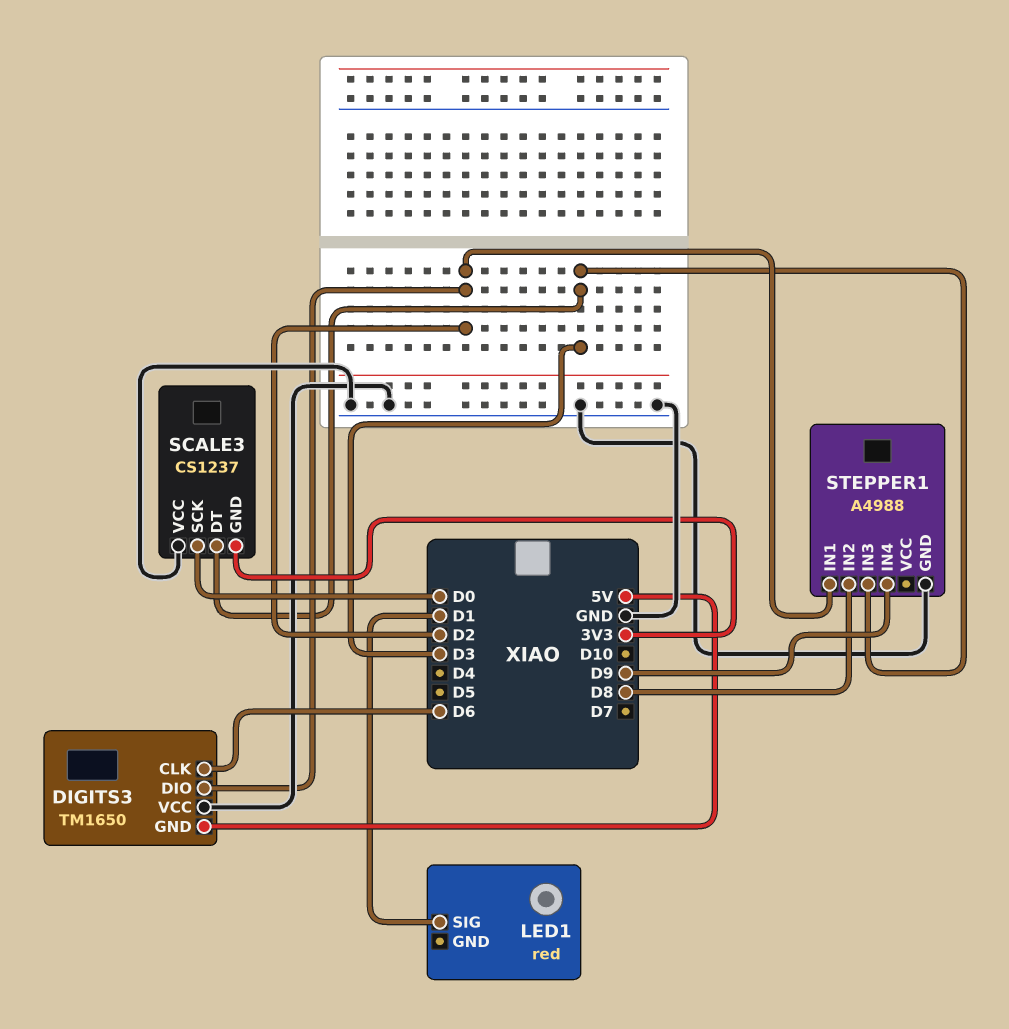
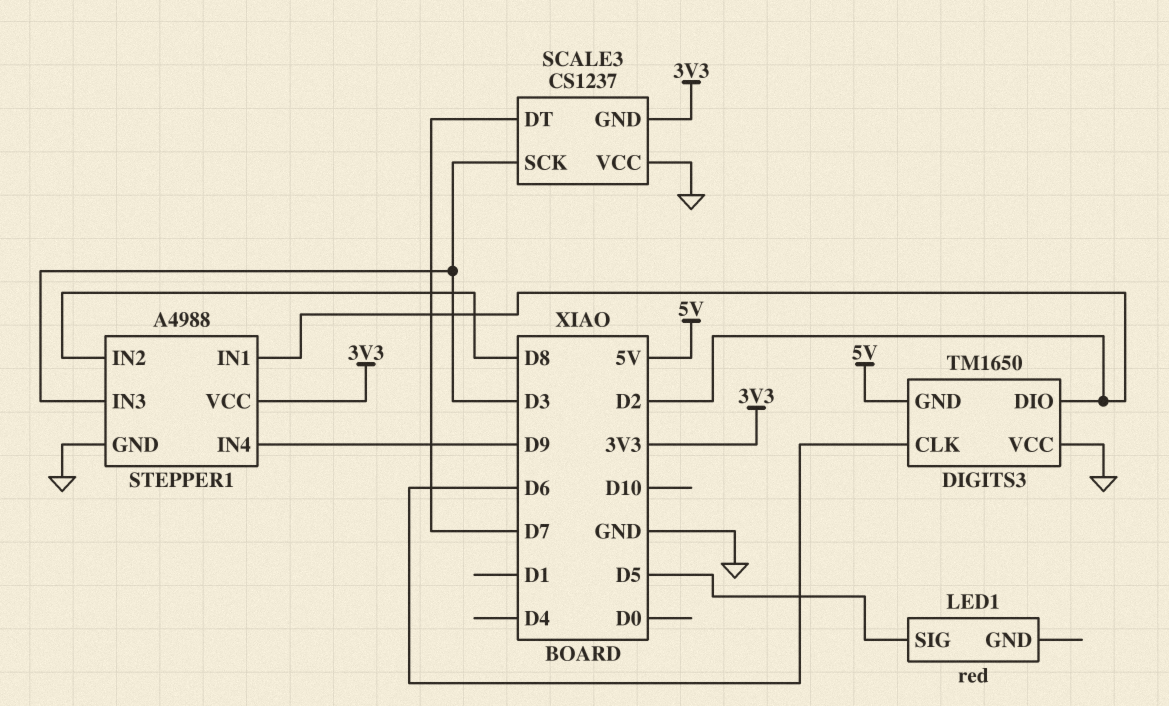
LED1 pin SIG: D1 -> D5
SCALE3 pin DT: D3 -> D7
SCALE3 pin SCK: D0 -> D3
STEPPER1 pin VCC: none -> 3V3

